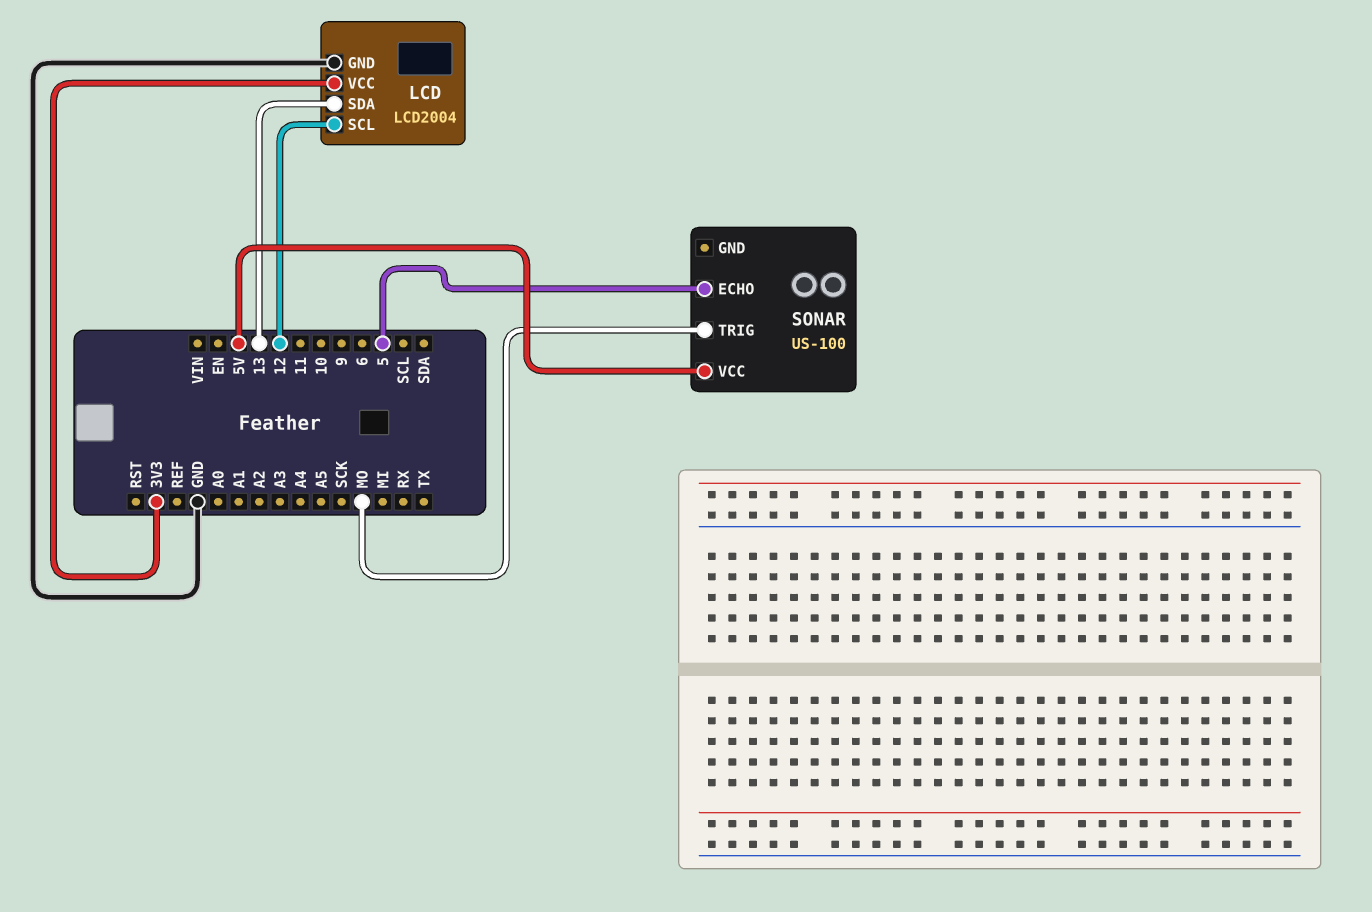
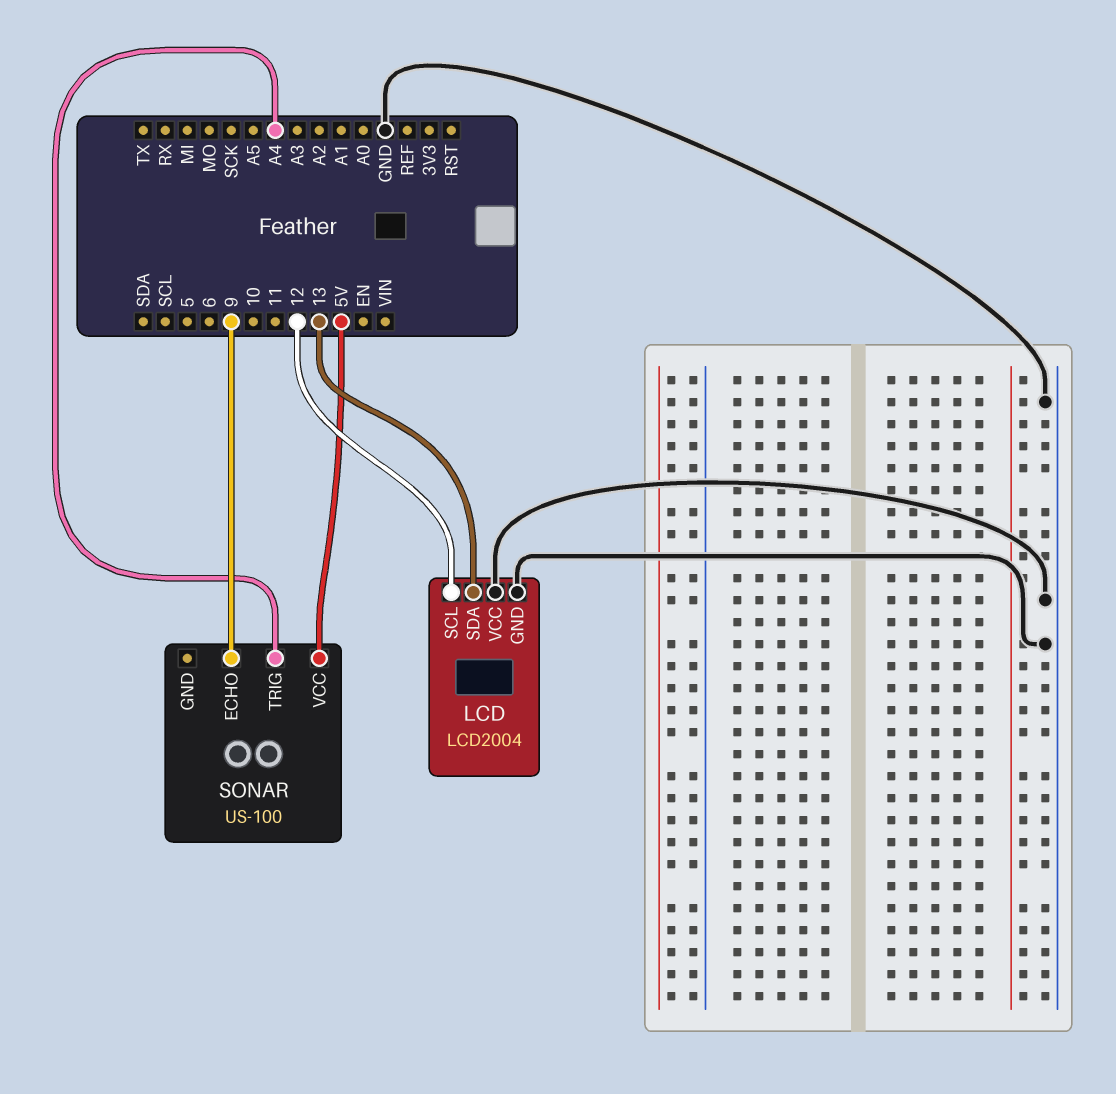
LCD pin VCC: 3V3 -> GND
SONAR pin ECHO: 5 -> 9
SONAR pin TRIG: MO -> A4

